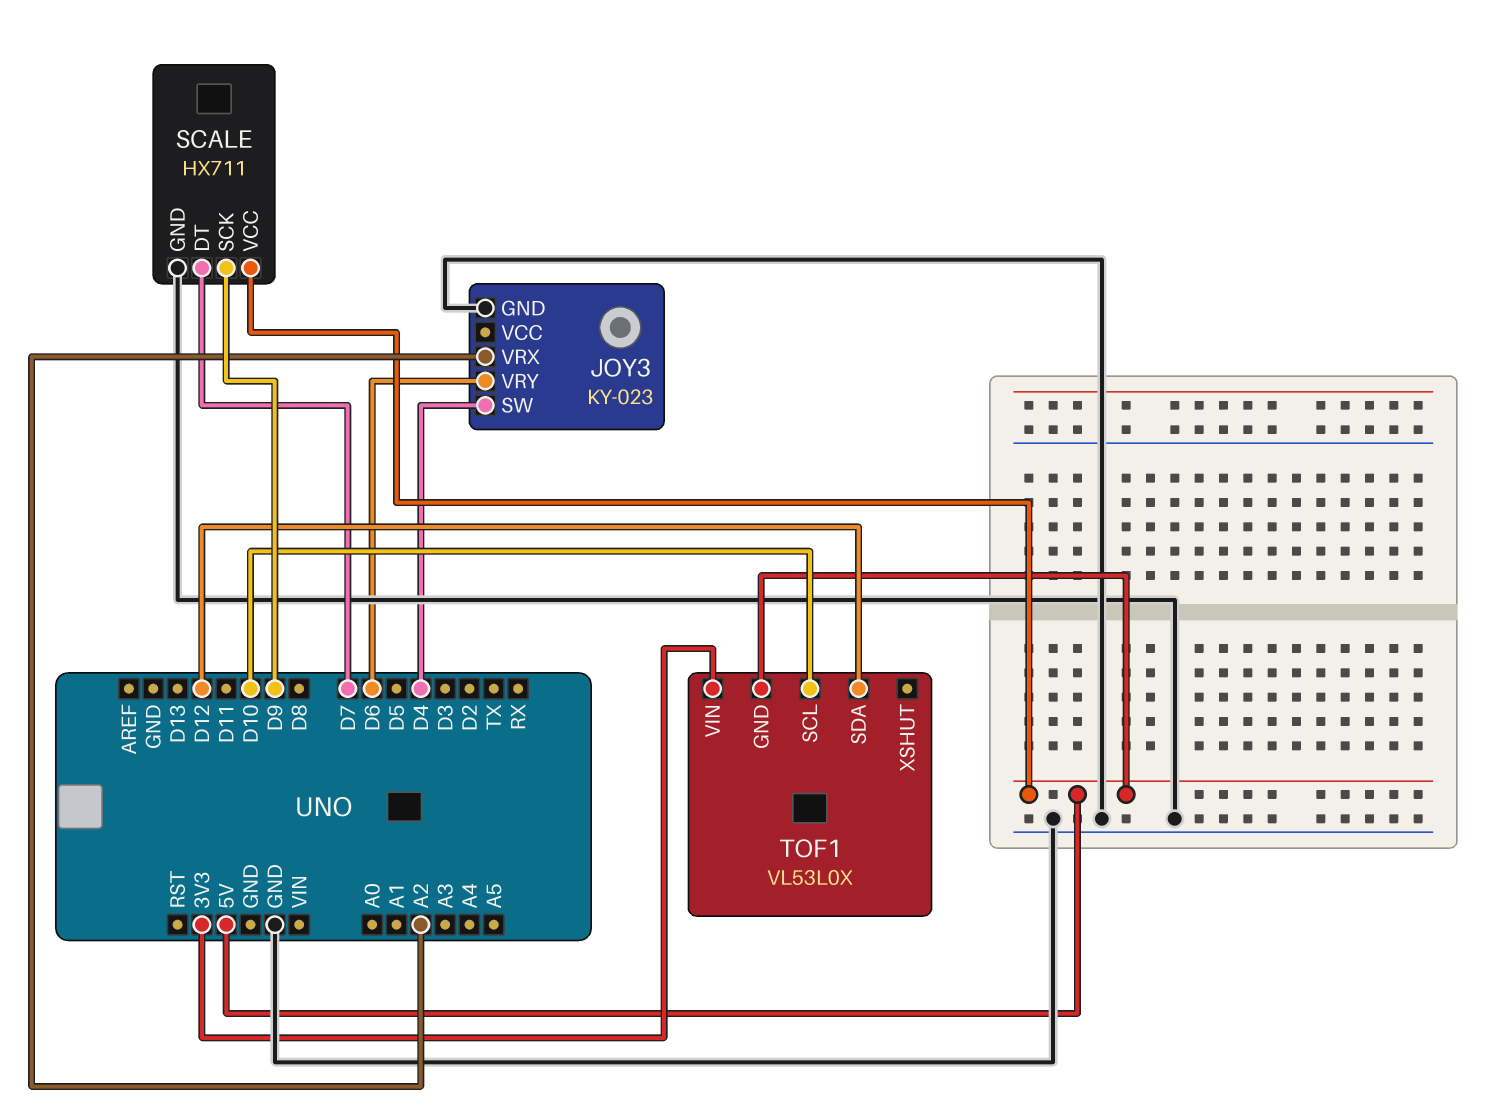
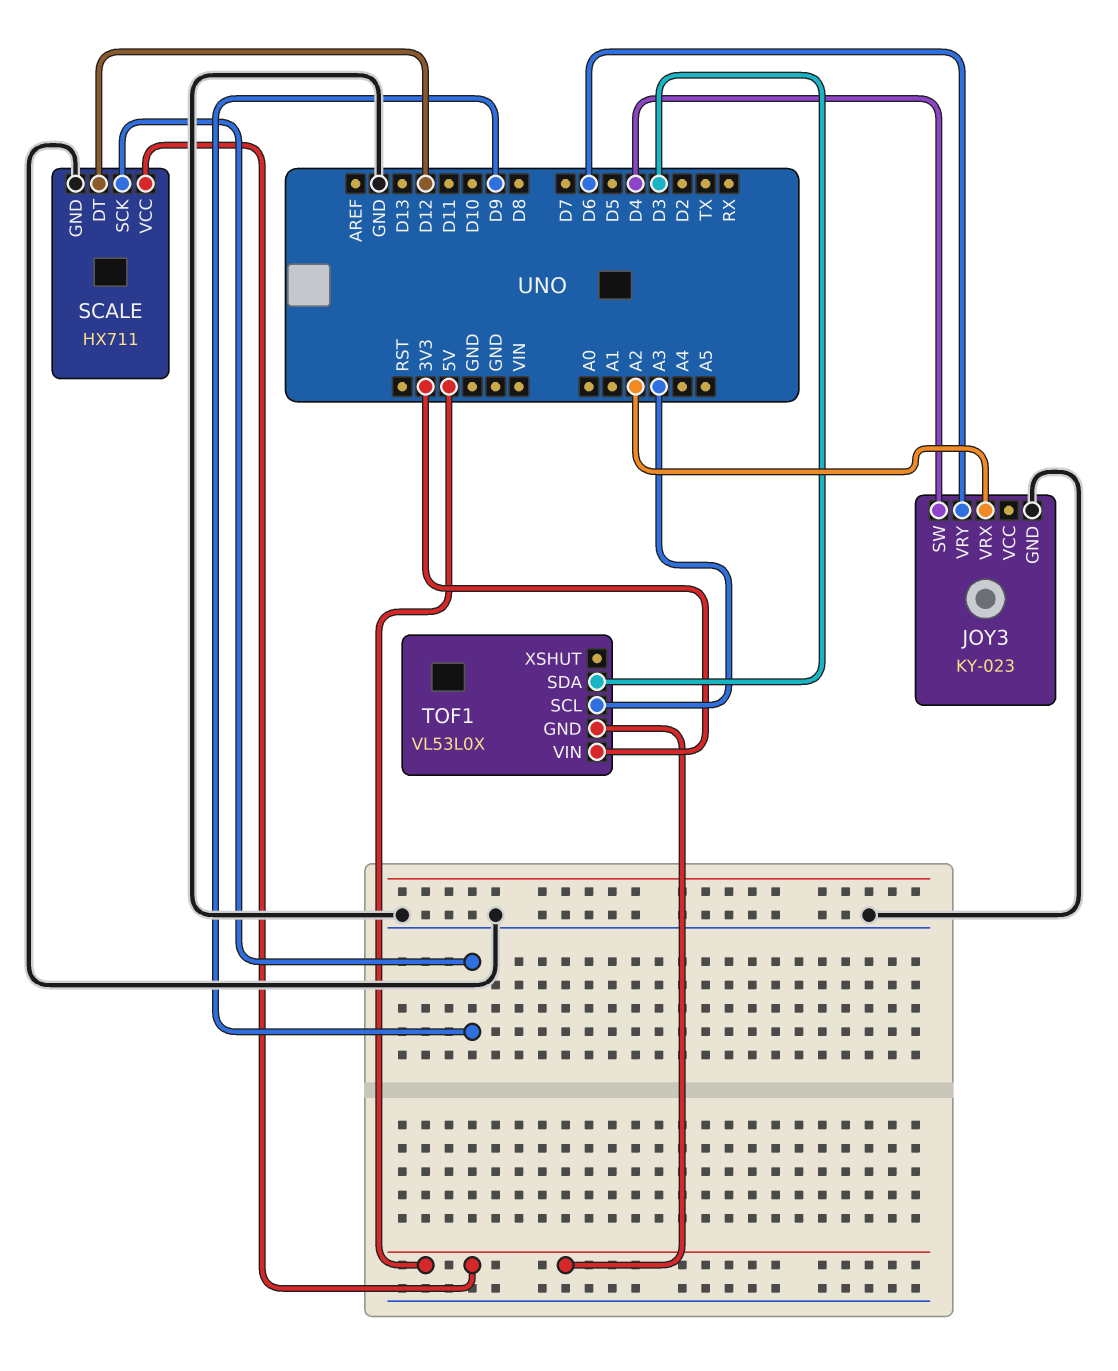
SCALE pin DT: D7 -> D12
TOF1 pin SCL: D10 -> A3
TOF1 pin SDA: D12 -> D3

